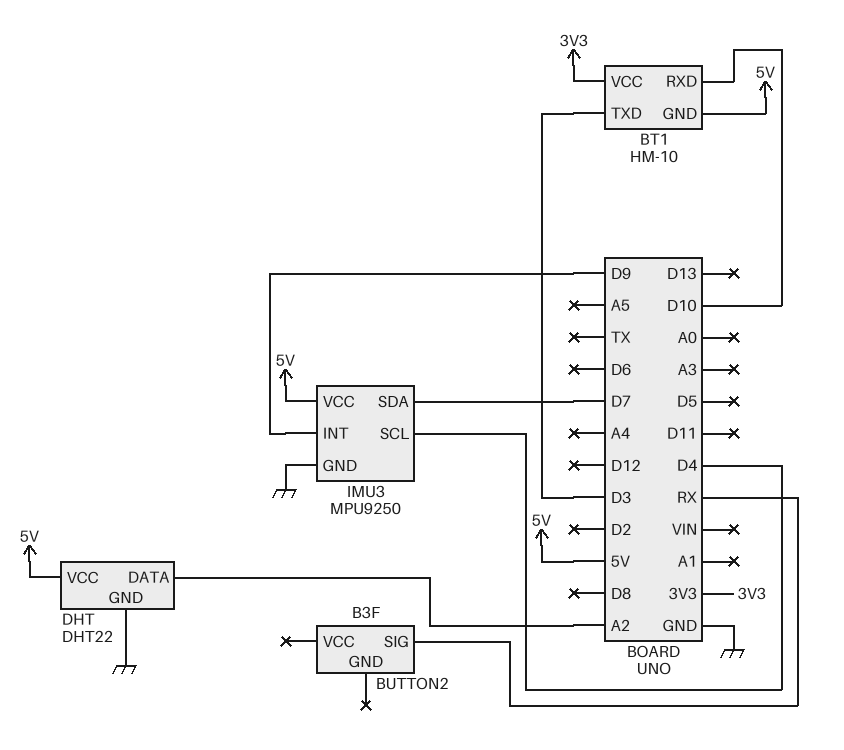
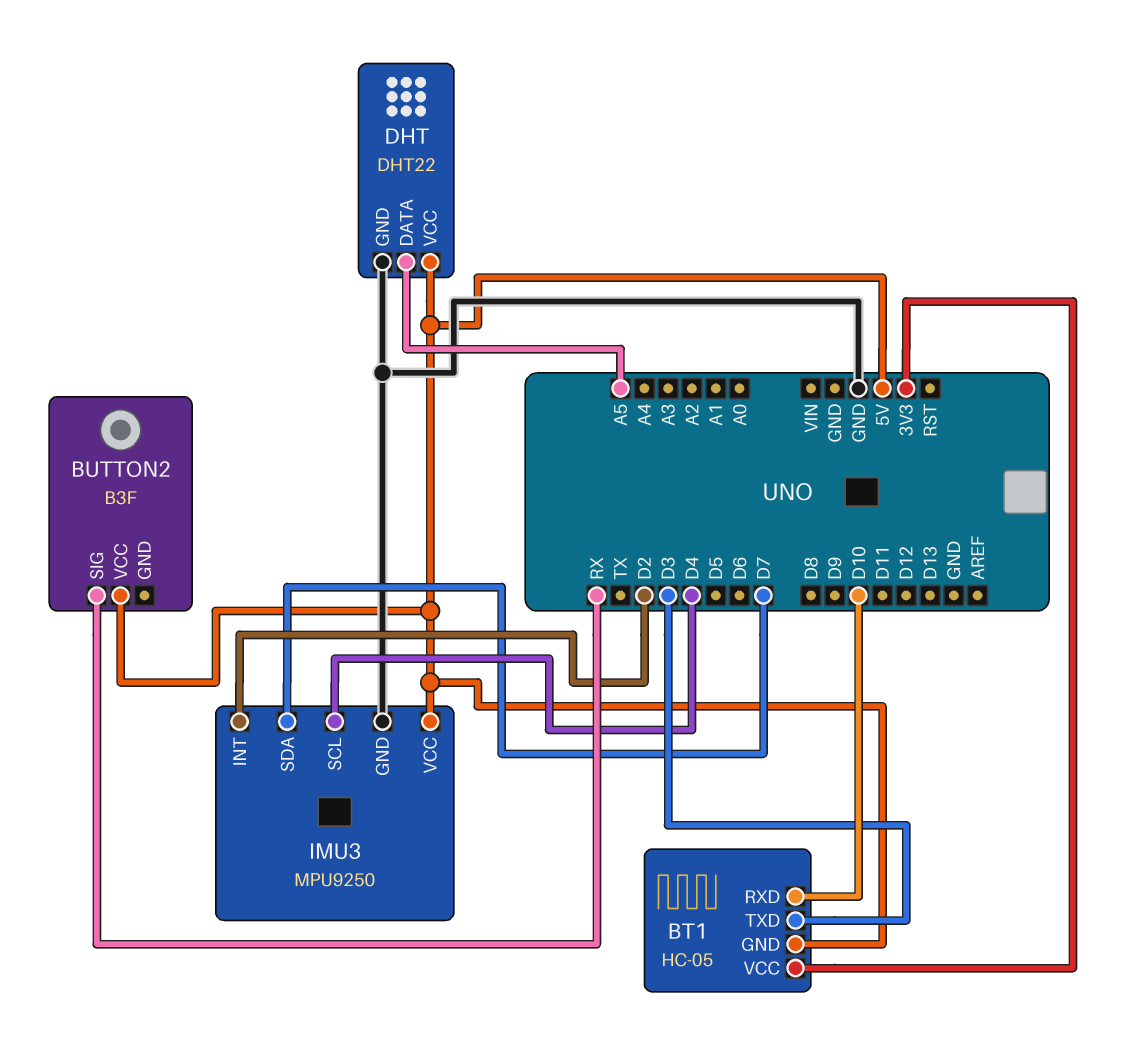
BT1: HM-10 -> HC-05
BUTTON2 pin VCC: none -> 5V
DHT pin DATA: A2 -> A5
IMU3 pin INT: D9 -> D2

